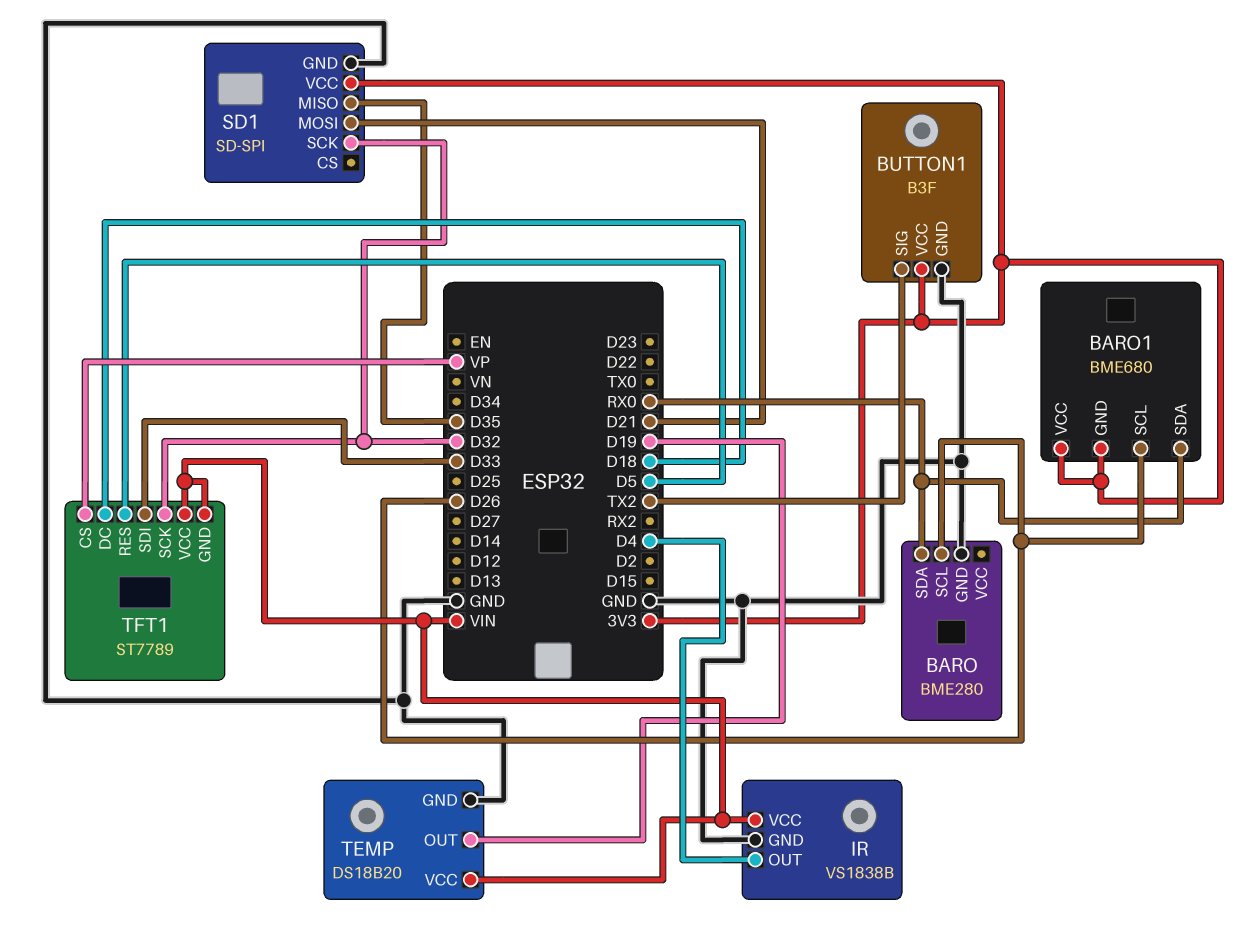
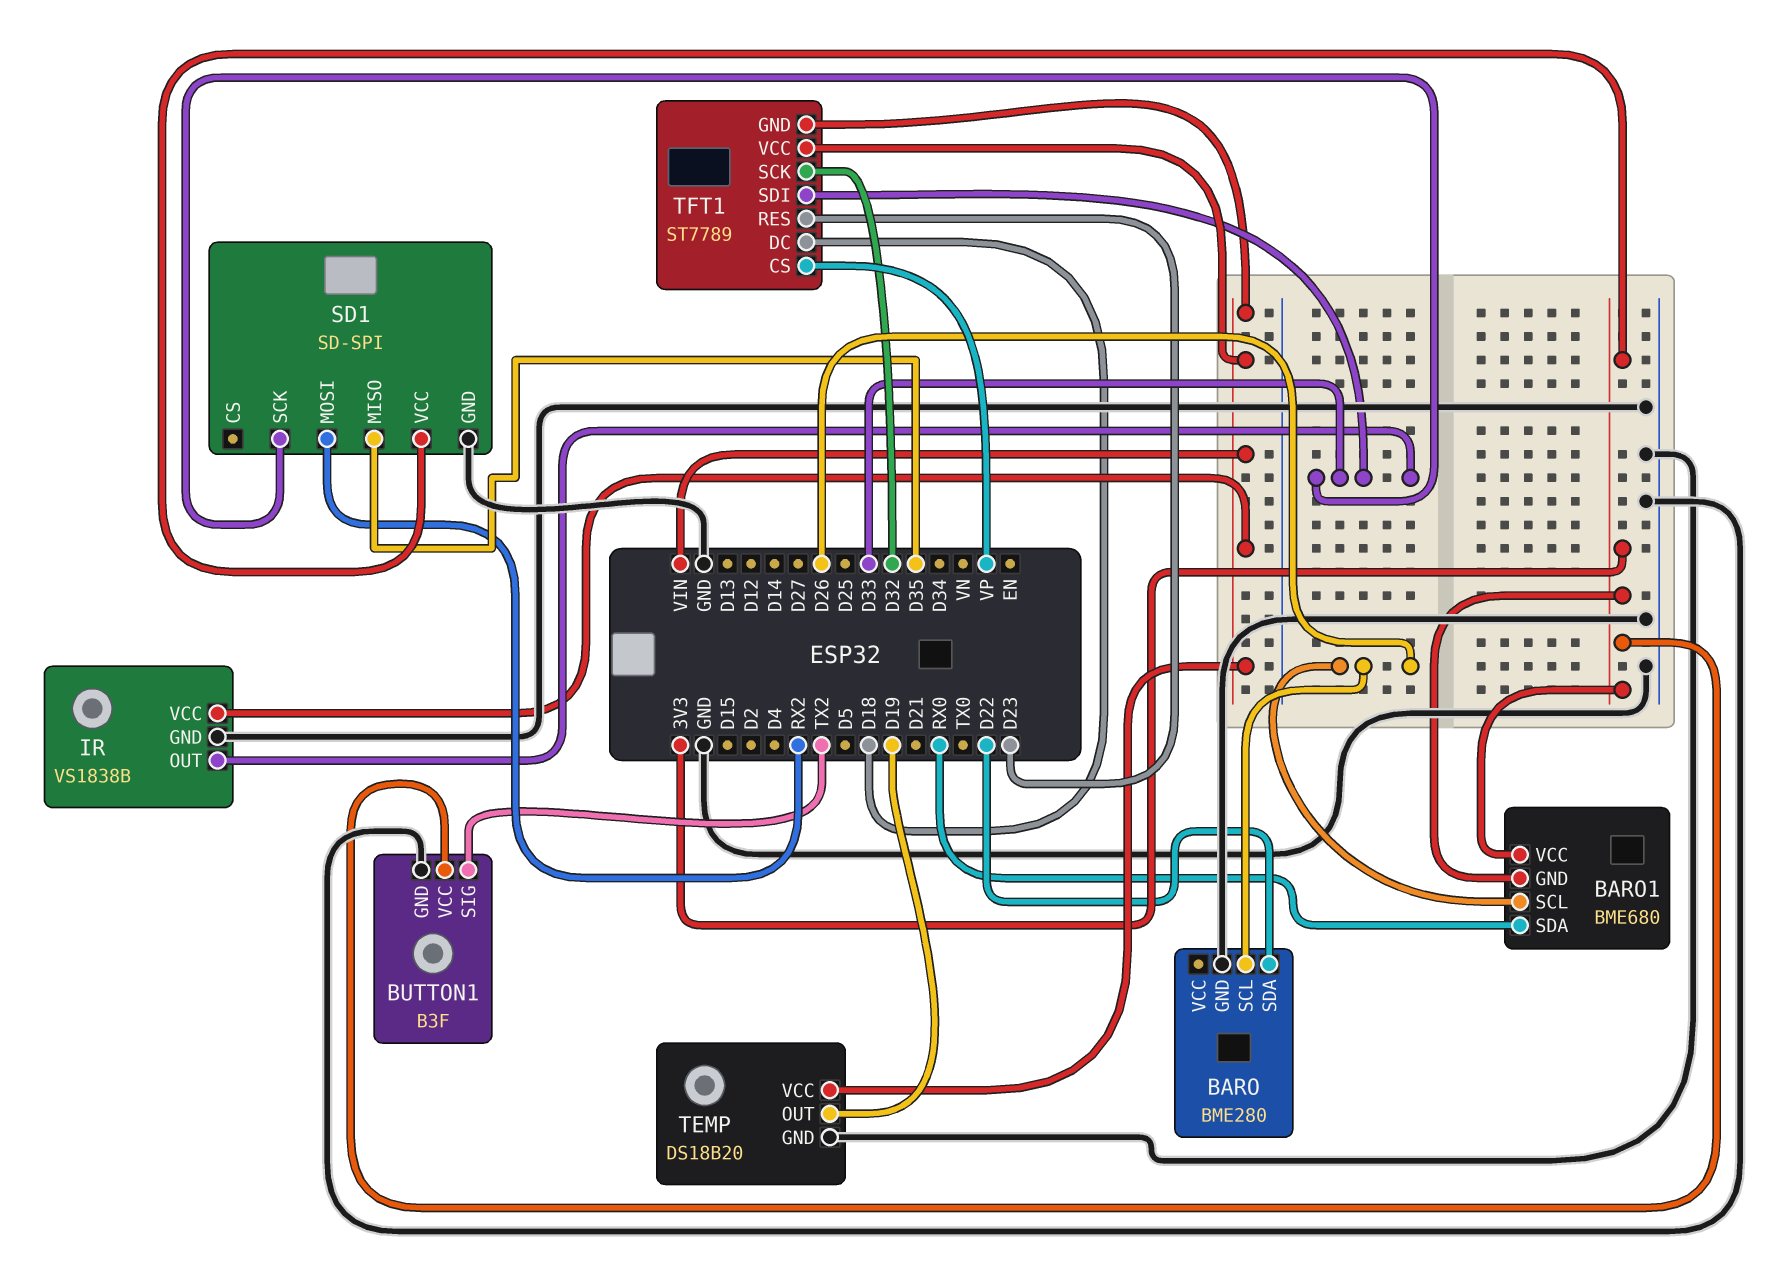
BARO pin SDA: RX0 -> D22
IR pin OUT: D4 -> D33
SD1 pin MOSI: D21 -> RX2
SD1 pin SCK: D32 -> D33
TFT1 pin RES: D5 -> D23

